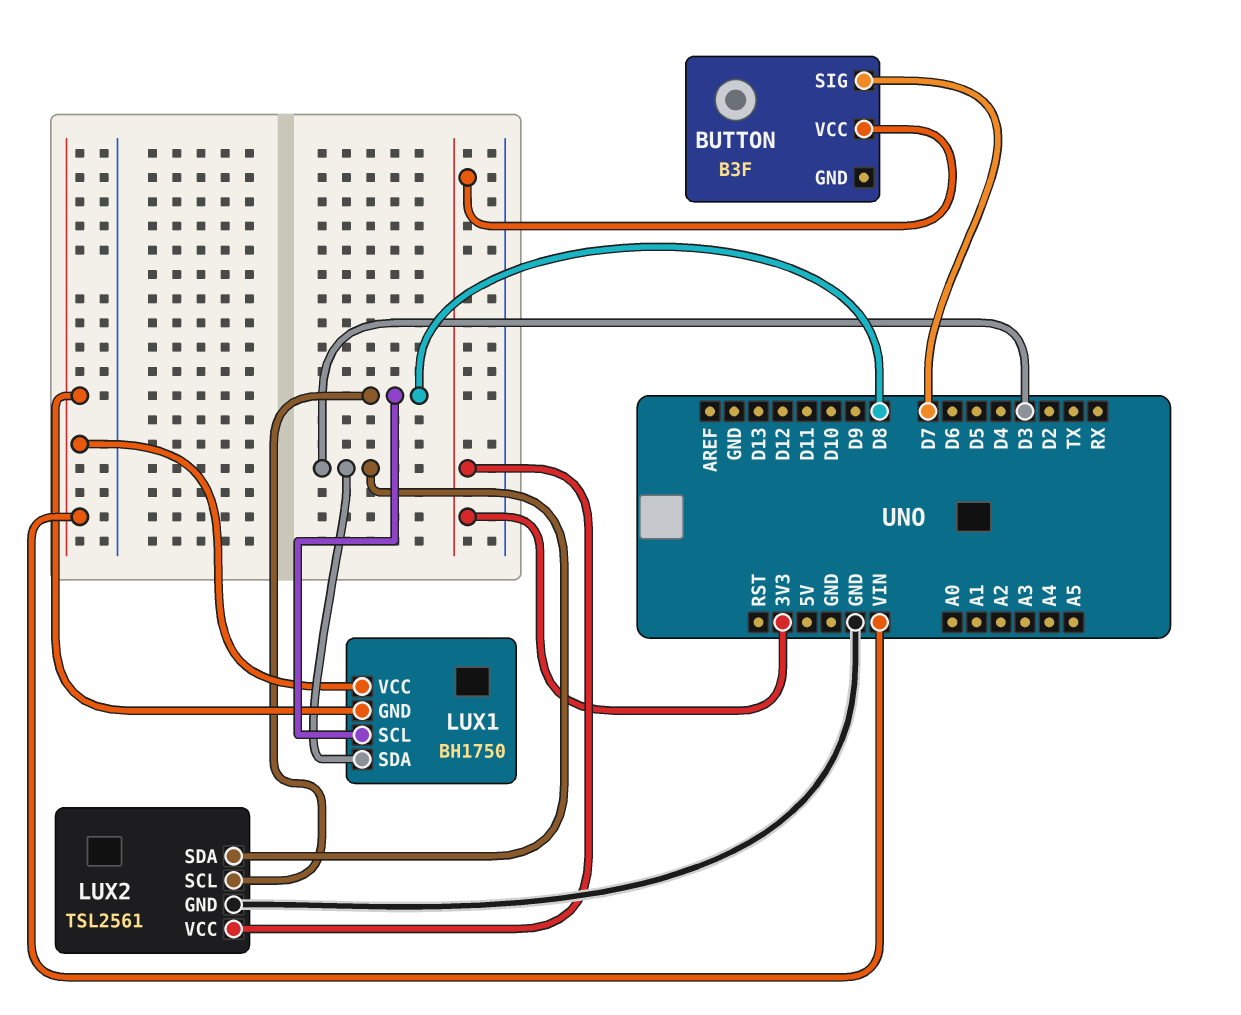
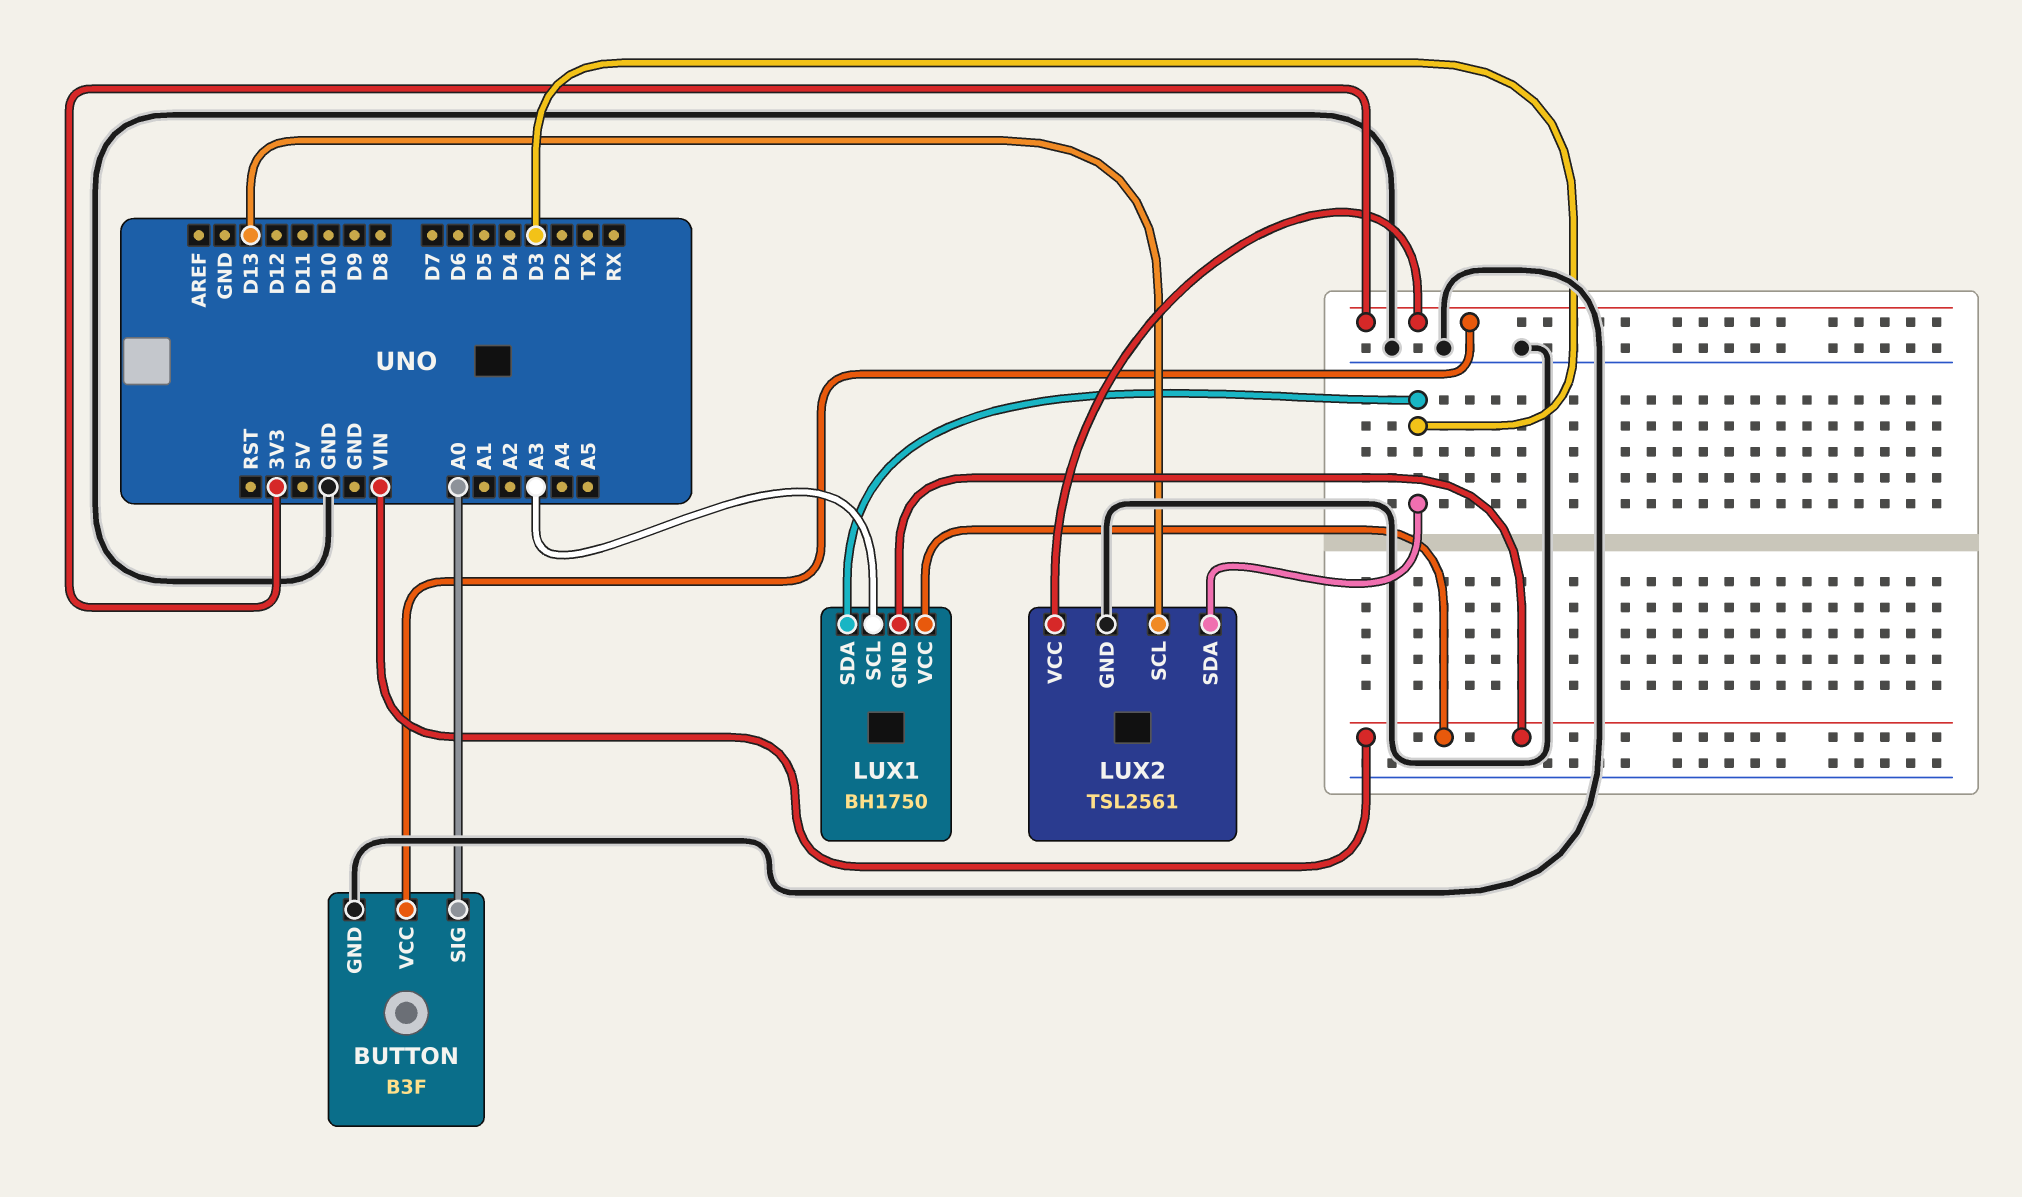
BUTTON pin GND: none -> GND
BUTTON pin SIG: D7 -> A0
LUX1 pin SCL: D8 -> A3
LUX2 pin SCL: D8 -> D13

